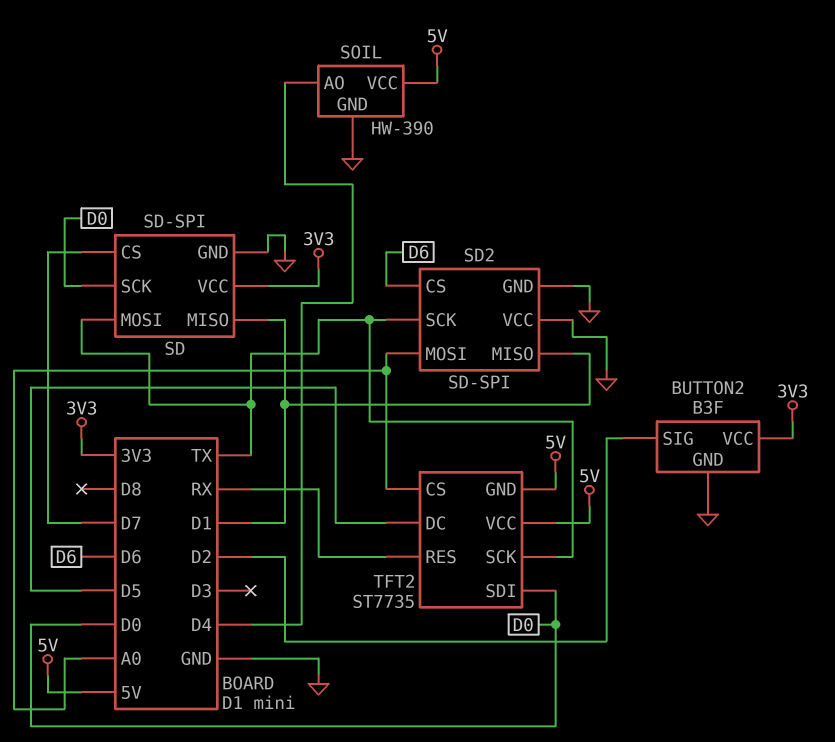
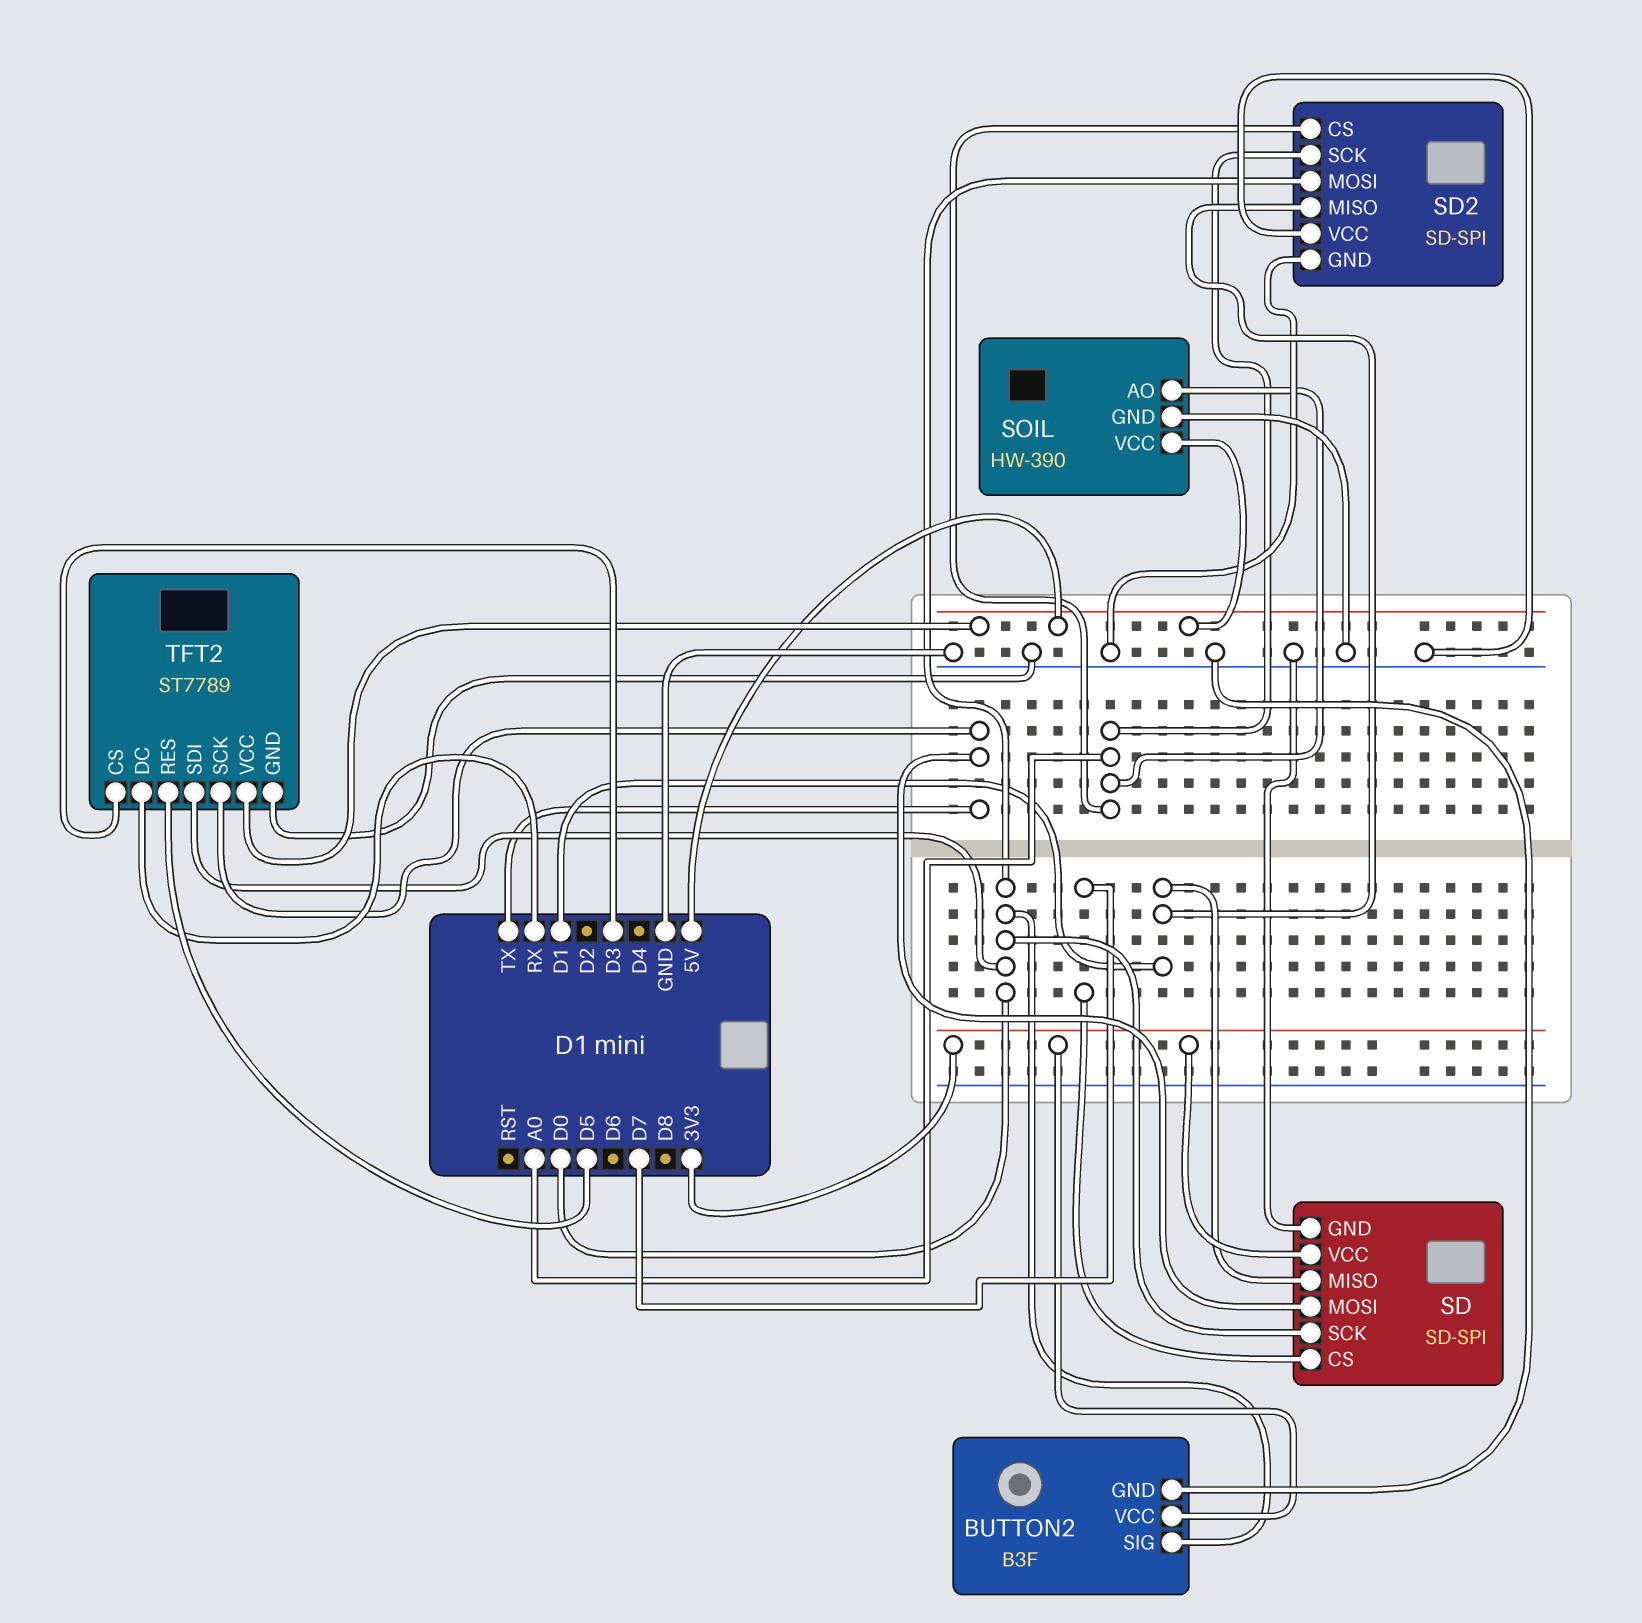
BUTTON2 pin SIG: D2 -> D0
SD2 pin CS: D6 -> A0
SD2 pin MOSI: A0 -> D0
SD2 pin SCK: TX -> A0
SOIL pin AO: D4 -> A0
TFT2: ST7735 -> ST7789
TFT2 pin CS: A0 -> D3
TFT2 pin DC: D5 -> RX
TFT2 pin GND: 5V -> GND
TFT2 pin RES: RX -> D5

